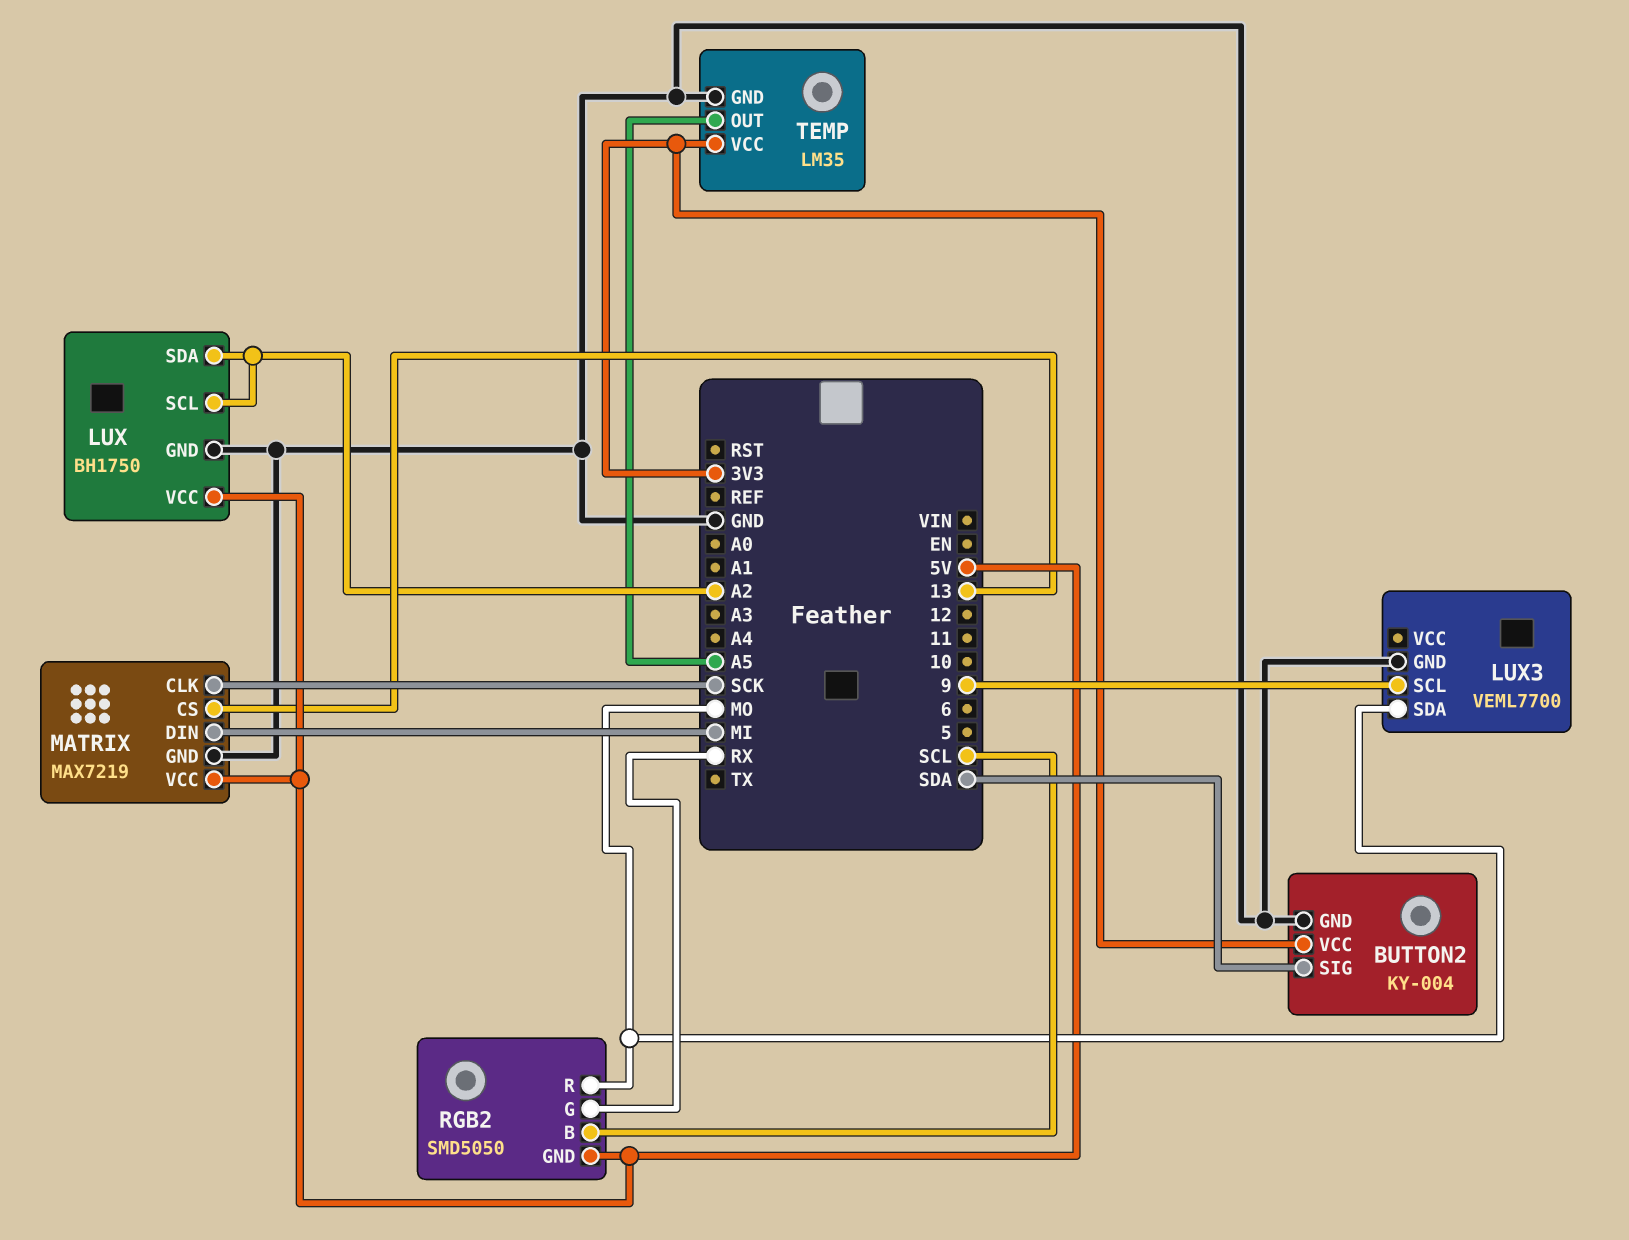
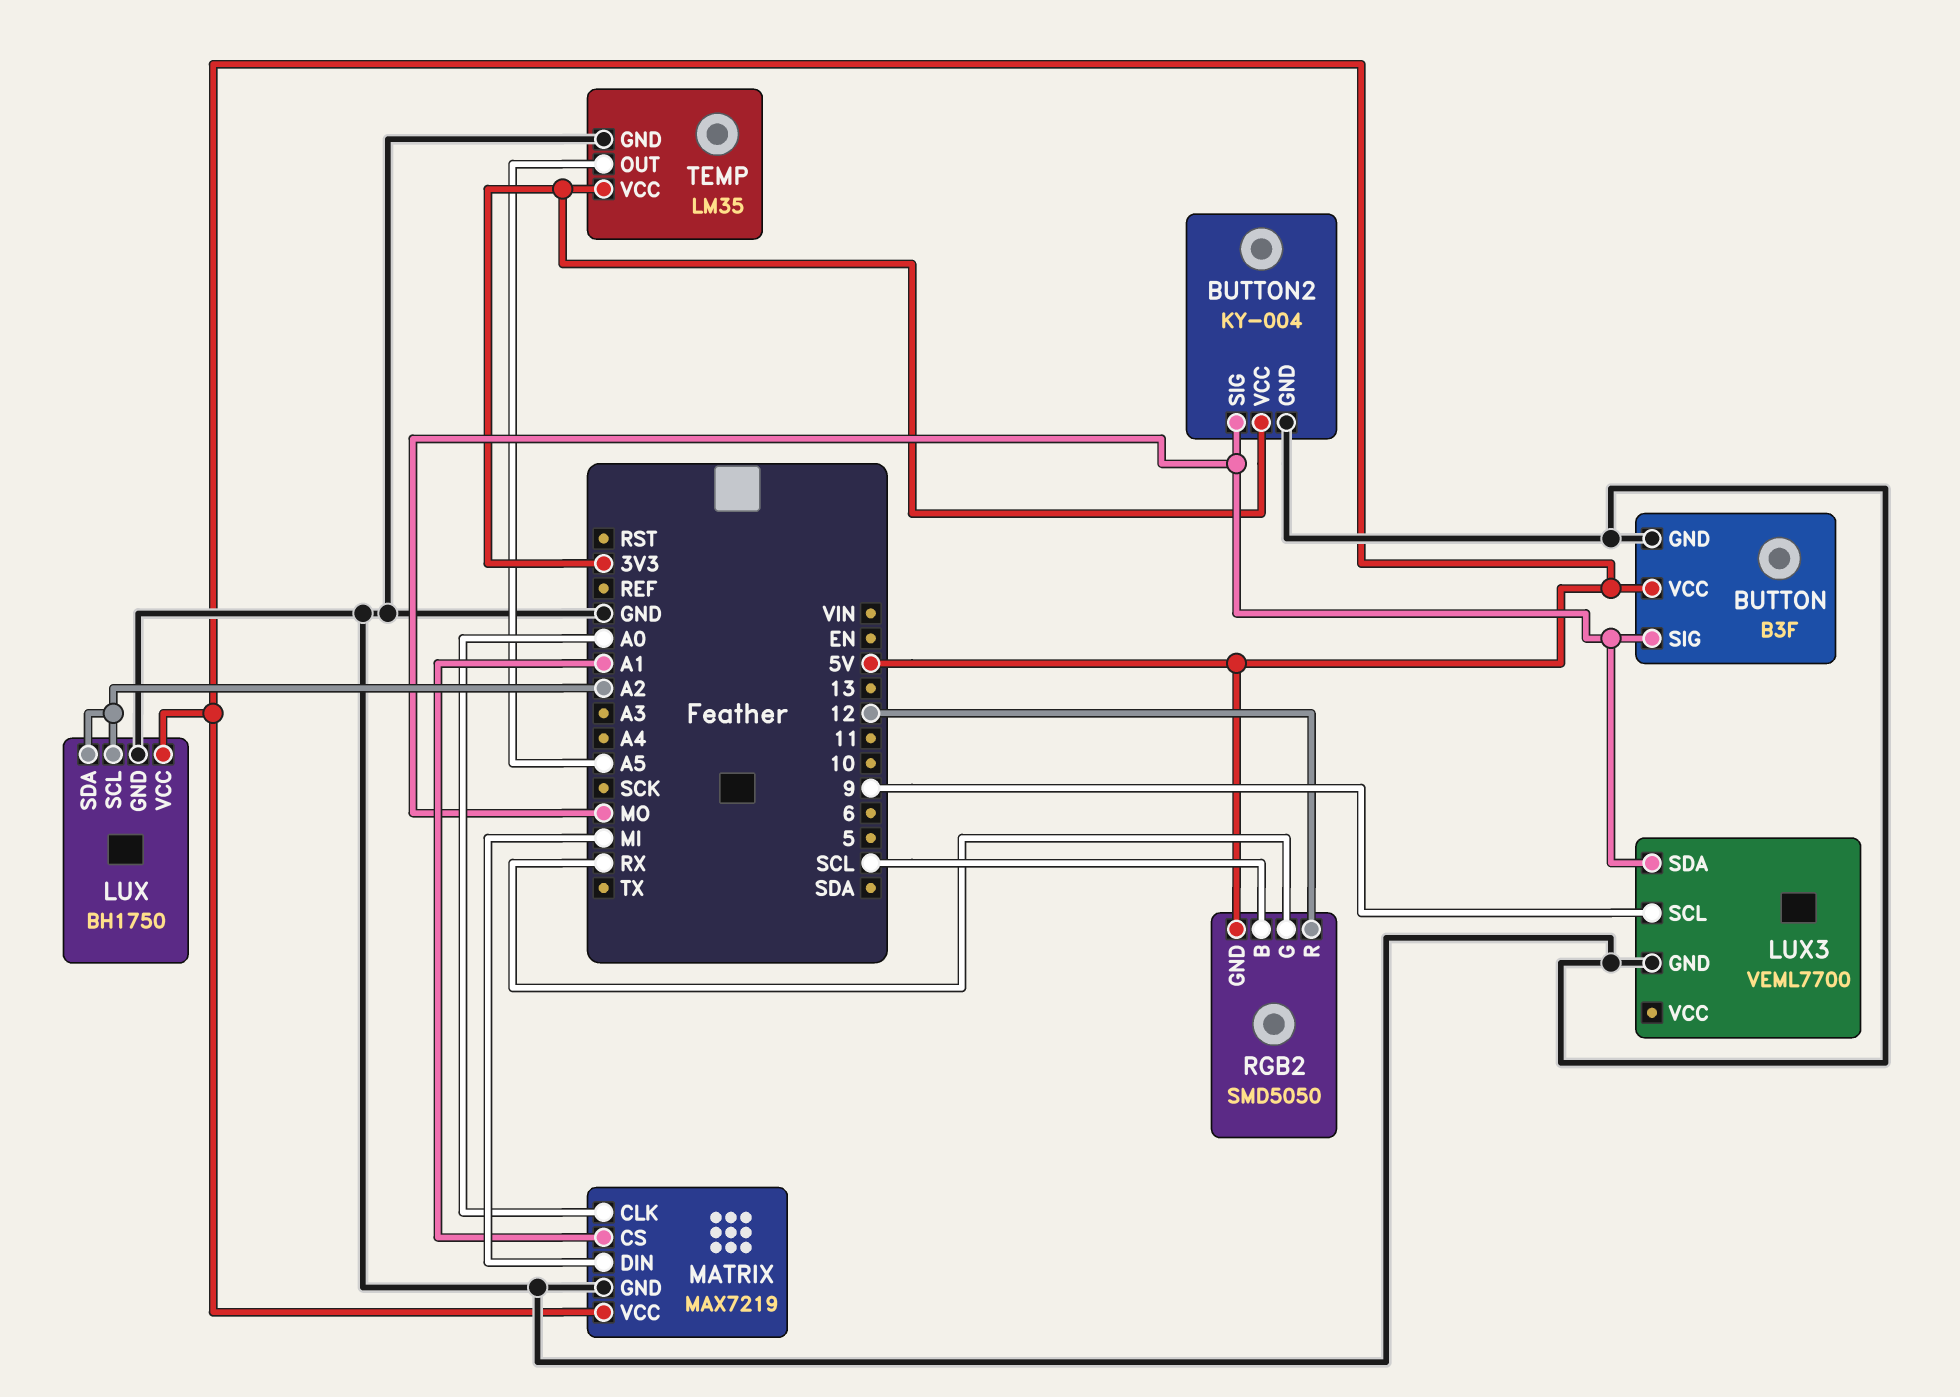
BUTTON: none -> B3F
BUTTON pin GND: none -> GND
BUTTON pin SIG: none -> MO
BUTTON pin VCC: none -> 5V
BUTTON2 pin SIG: SDA -> MO
MATRIX pin CLK: SCK -> A0
MATRIX pin CS: 13 -> A1
RGB2 pin R: MO -> 12

